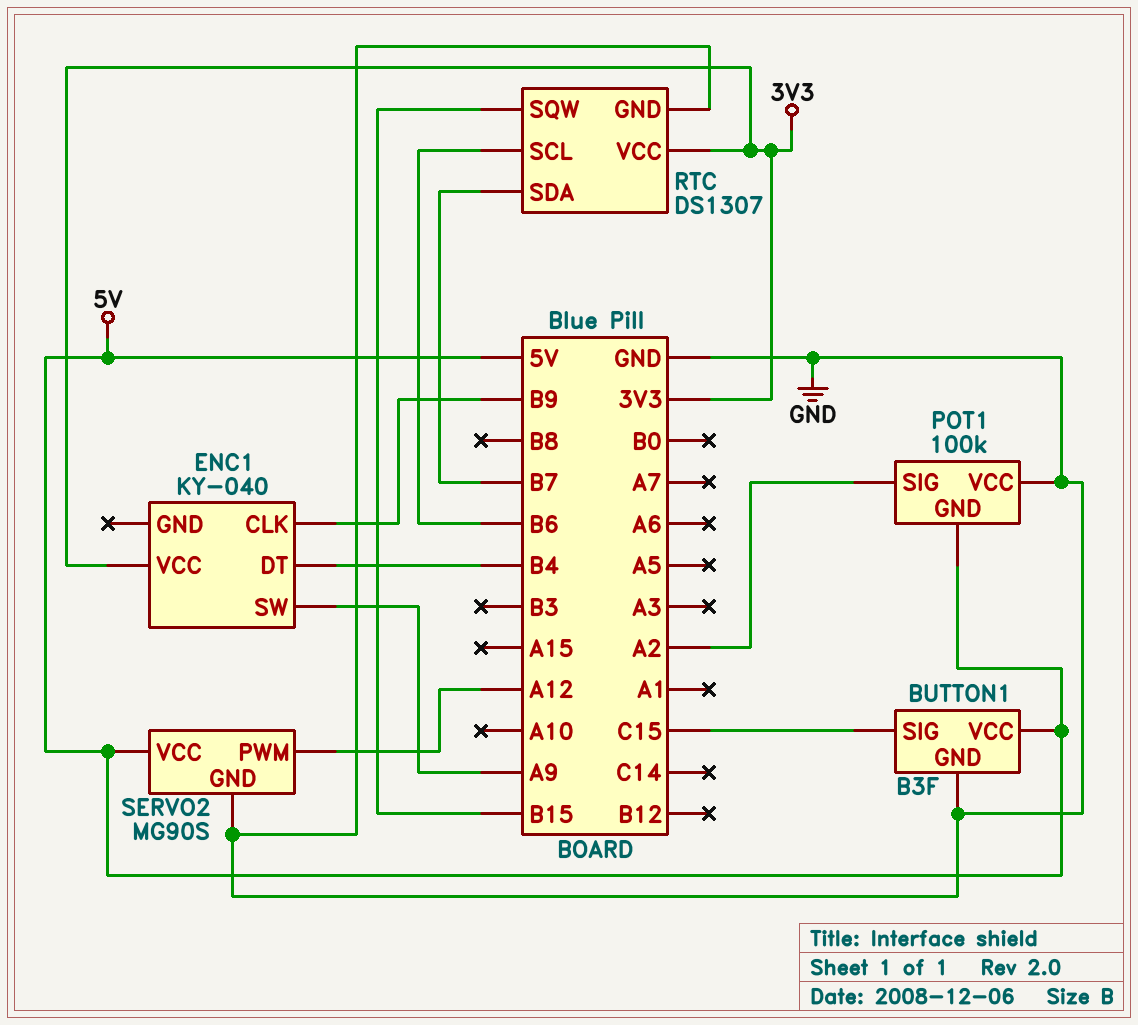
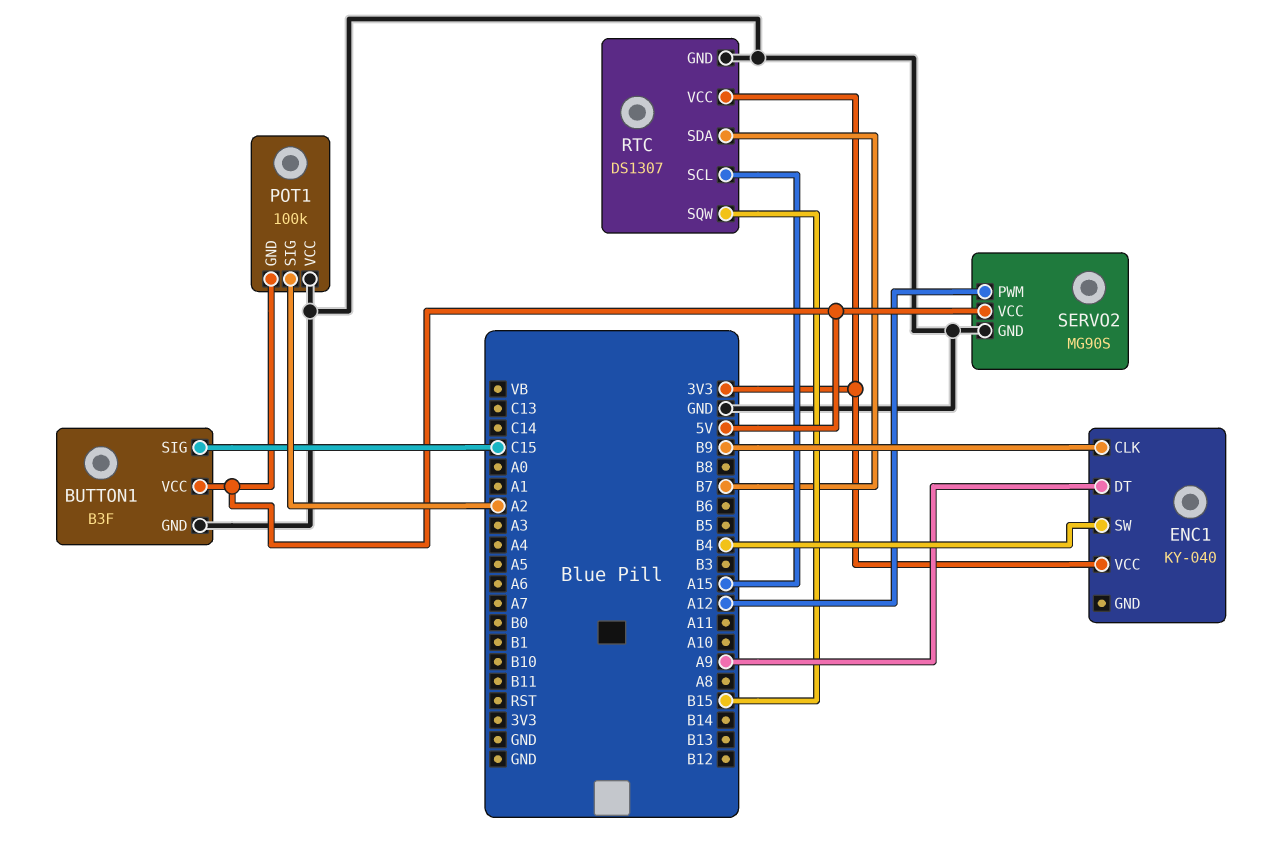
ENC1 pin DT: B4 -> A9
ENC1 pin SW: A9 -> B4
RTC pin SCL: B6 -> A15

